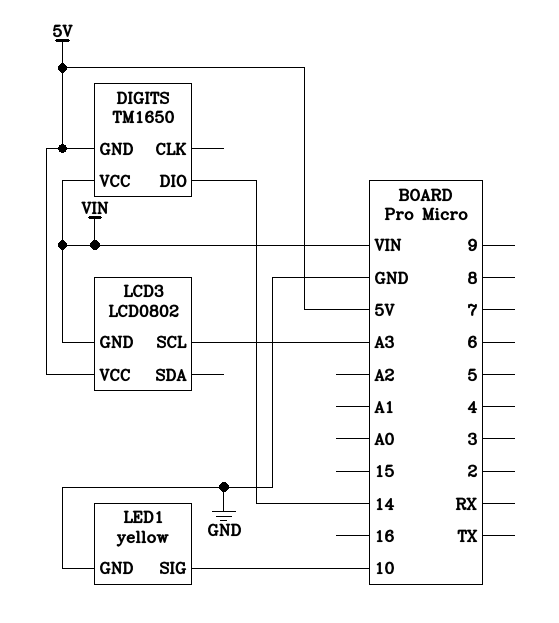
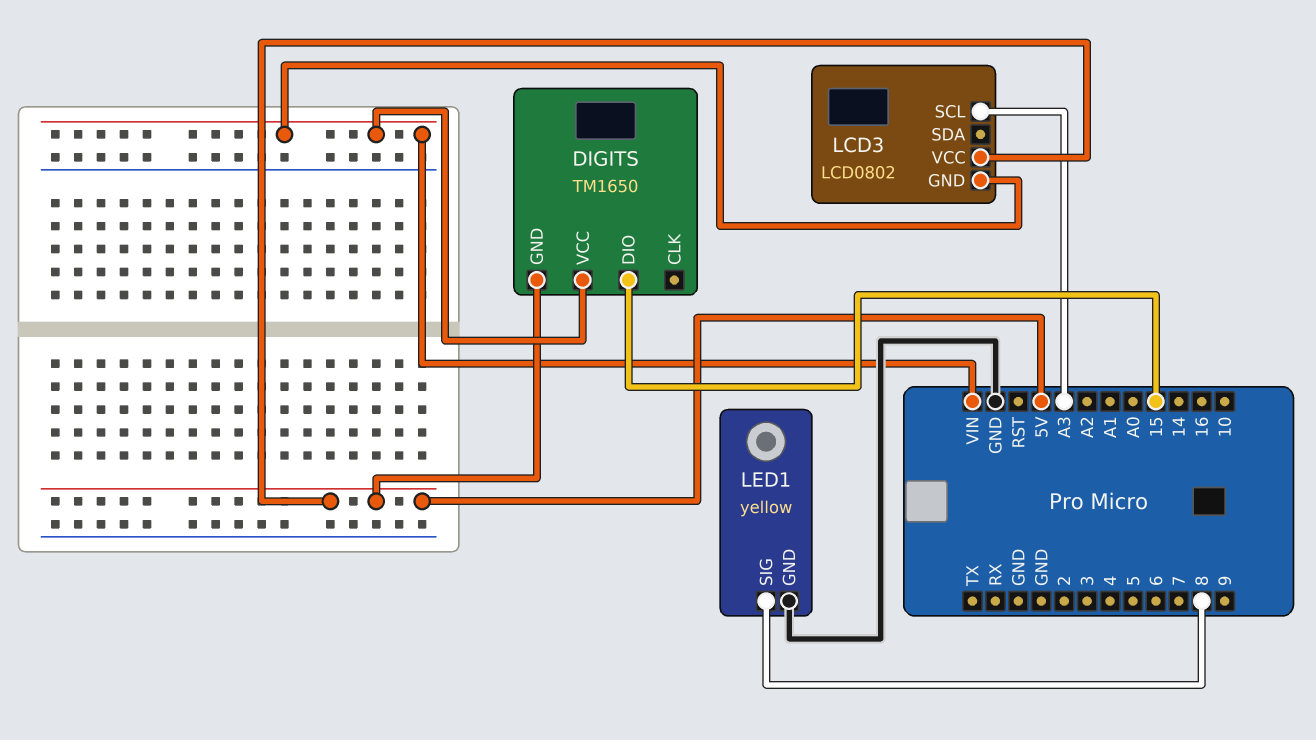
DIGITS pin DIO: 14 -> 15
LED1 pin SIG: 10 -> 8

